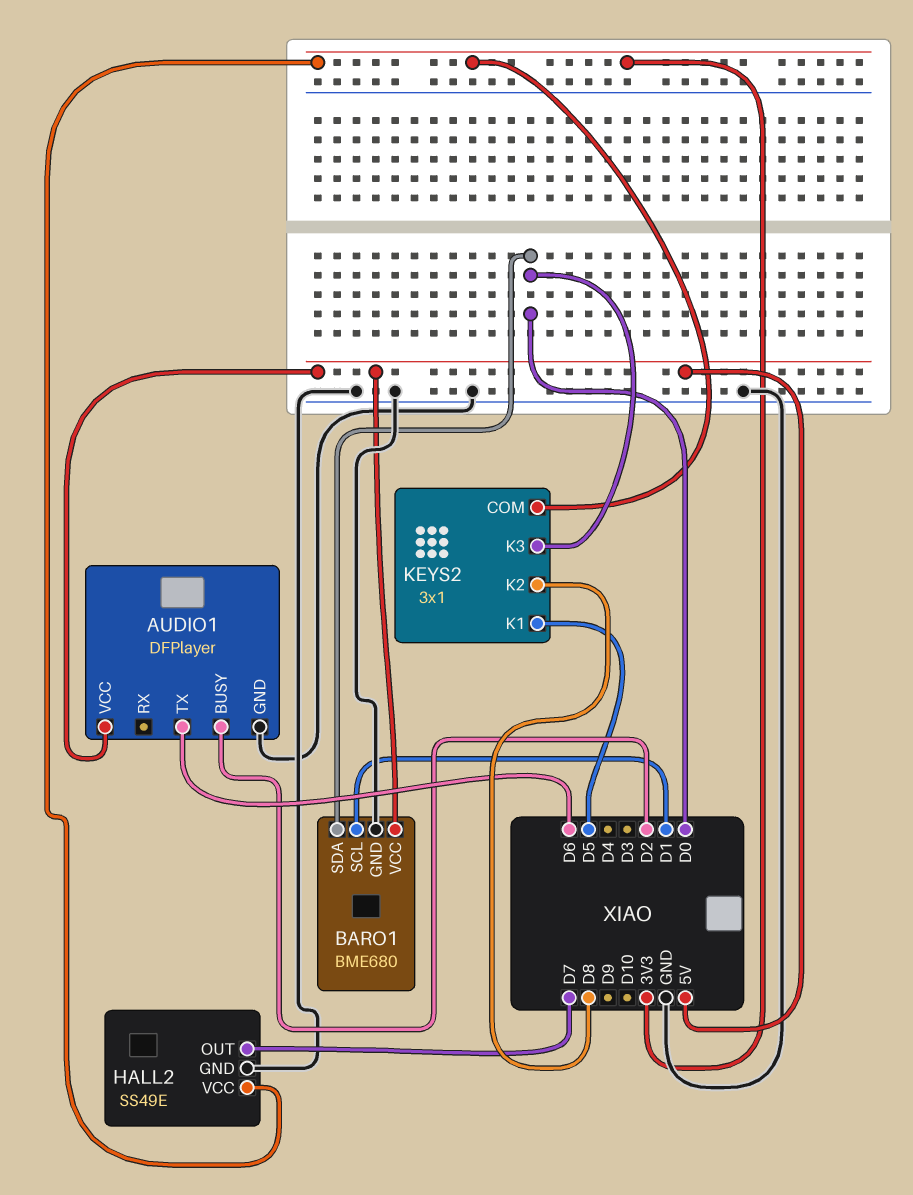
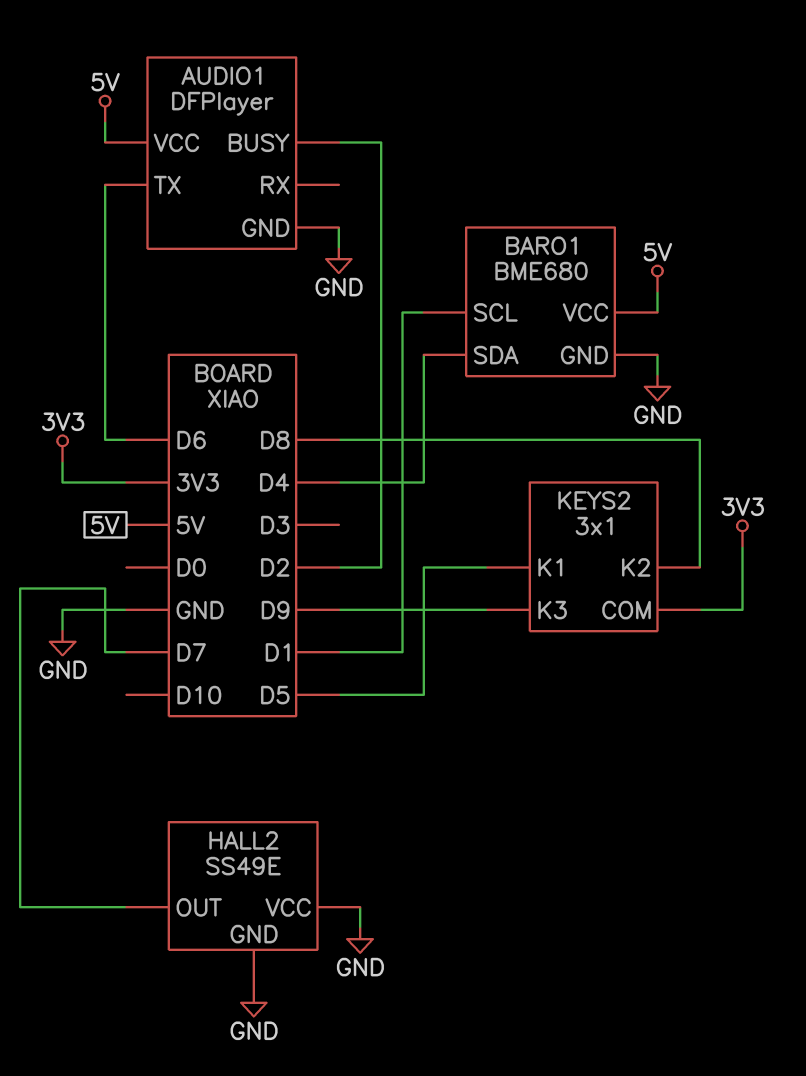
BARO1 pin SDA: D0 -> D4
HALL2 pin VCC: 3V3 -> GND
KEYS2 pin K3: D0 -> D9

